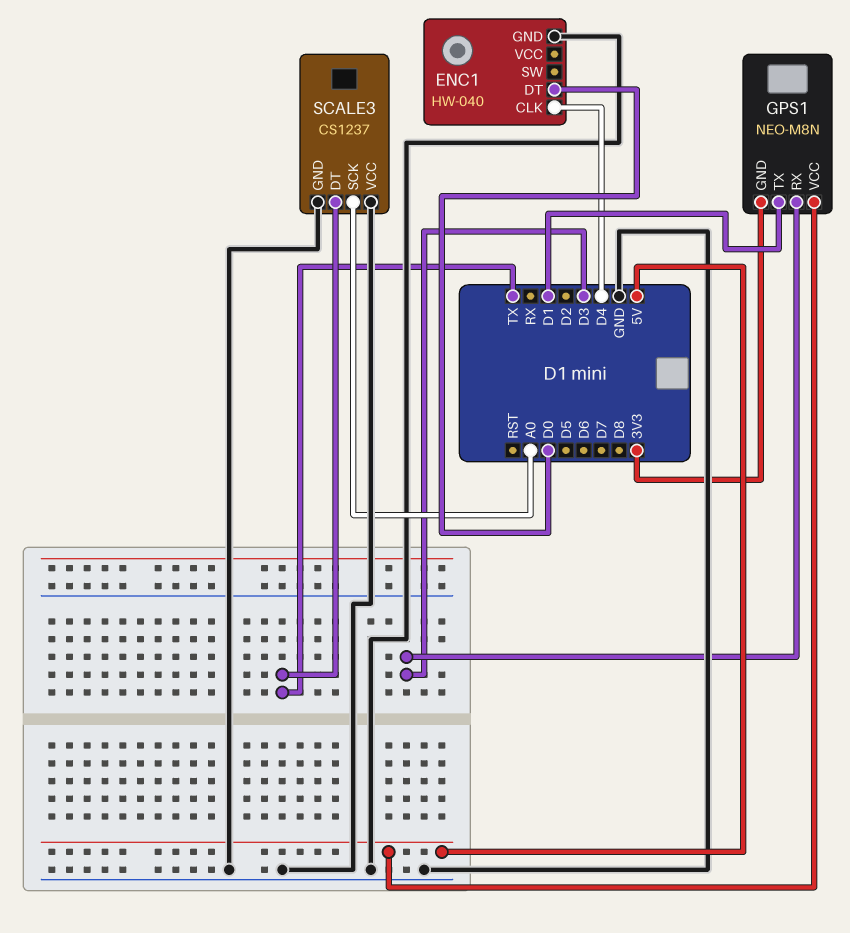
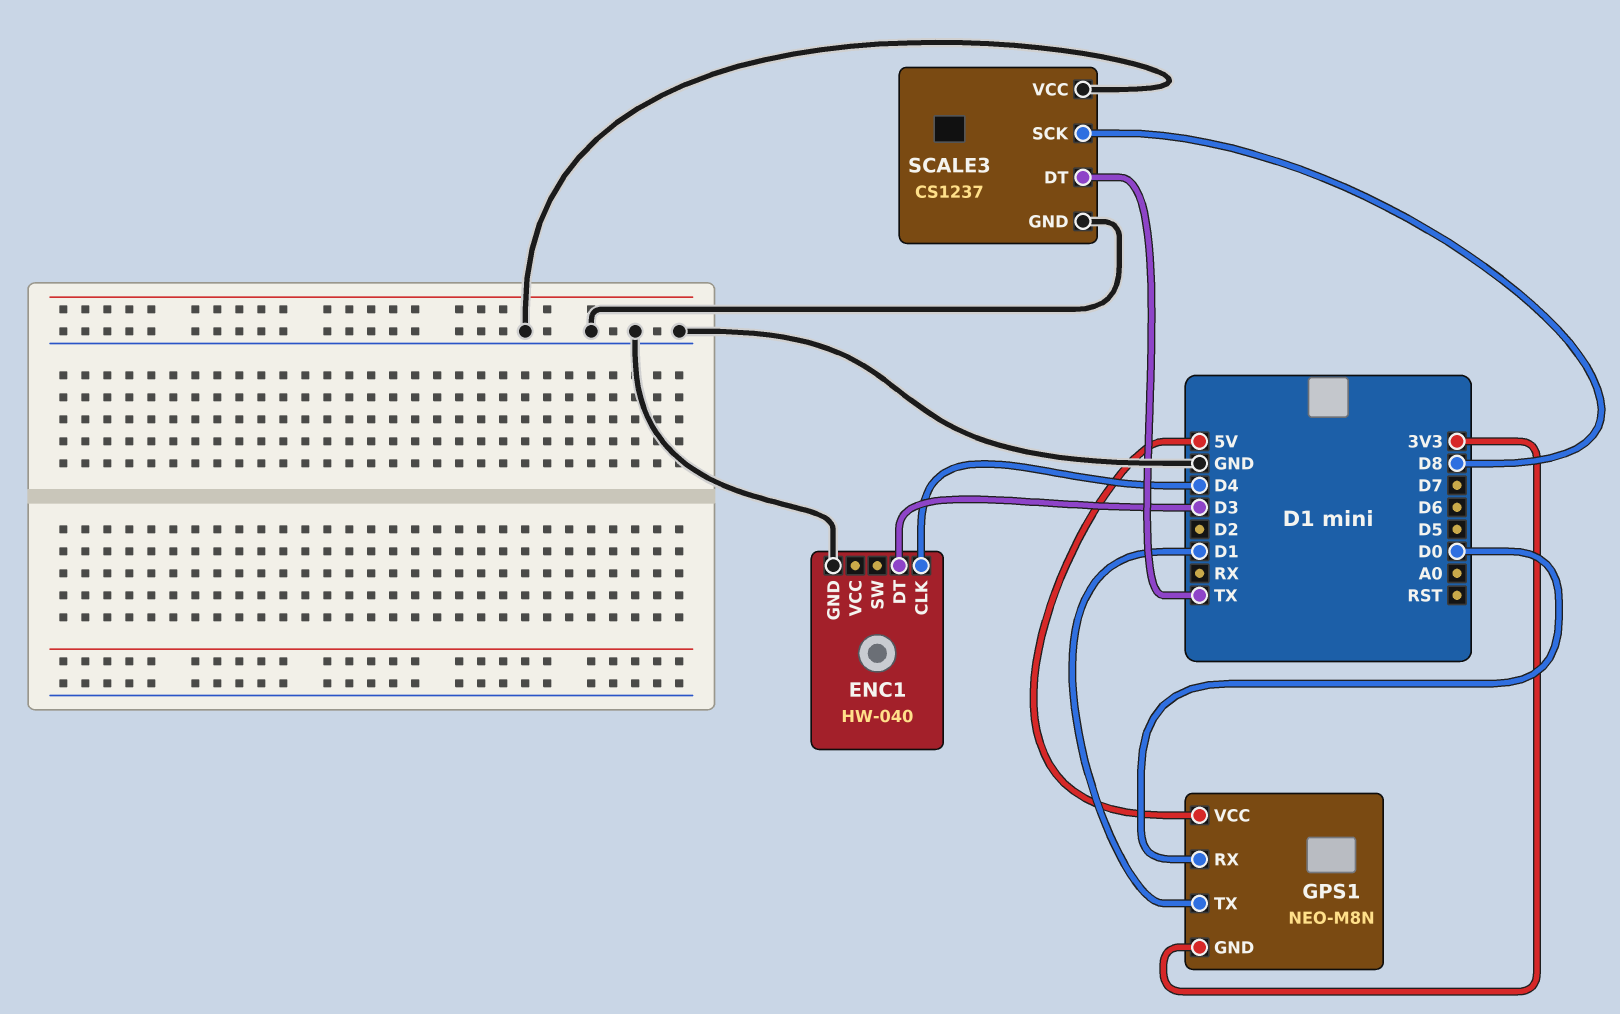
ENC1 pin DT: D0 -> D3
GPS1 pin RX: D3 -> D0
SCALE3 pin SCK: A0 -> D8

